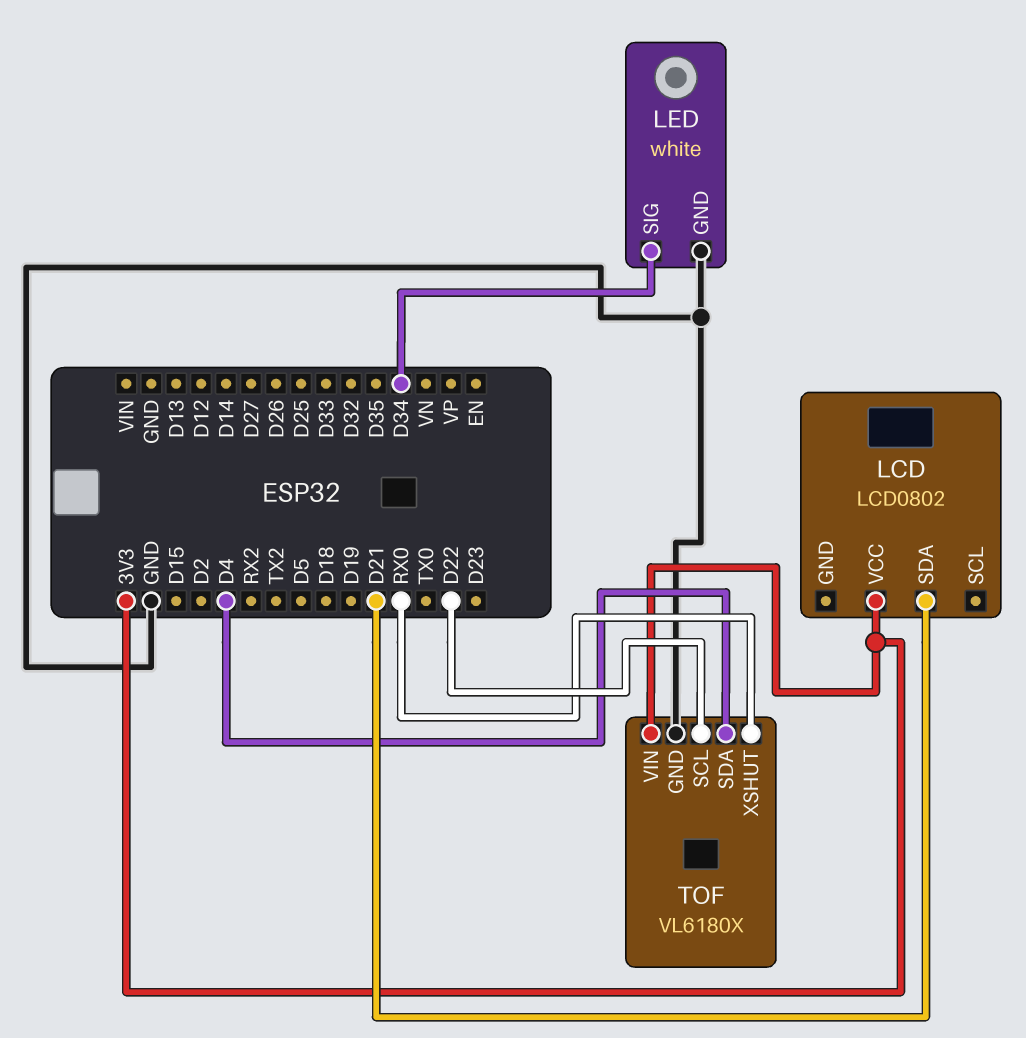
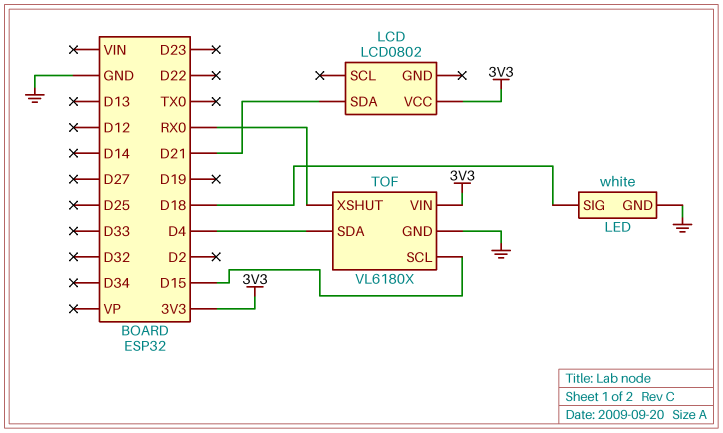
LED pin SIG: D34 -> D18
TOF pin SCL: D22 -> D15

